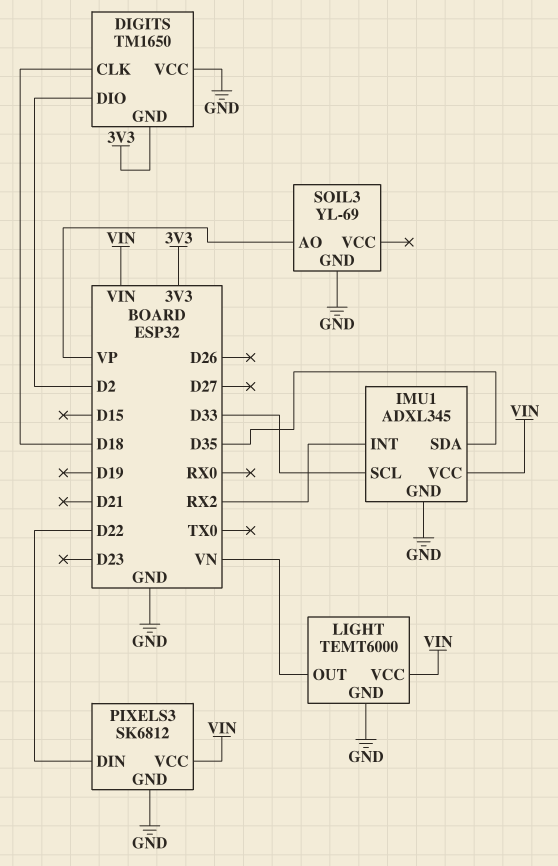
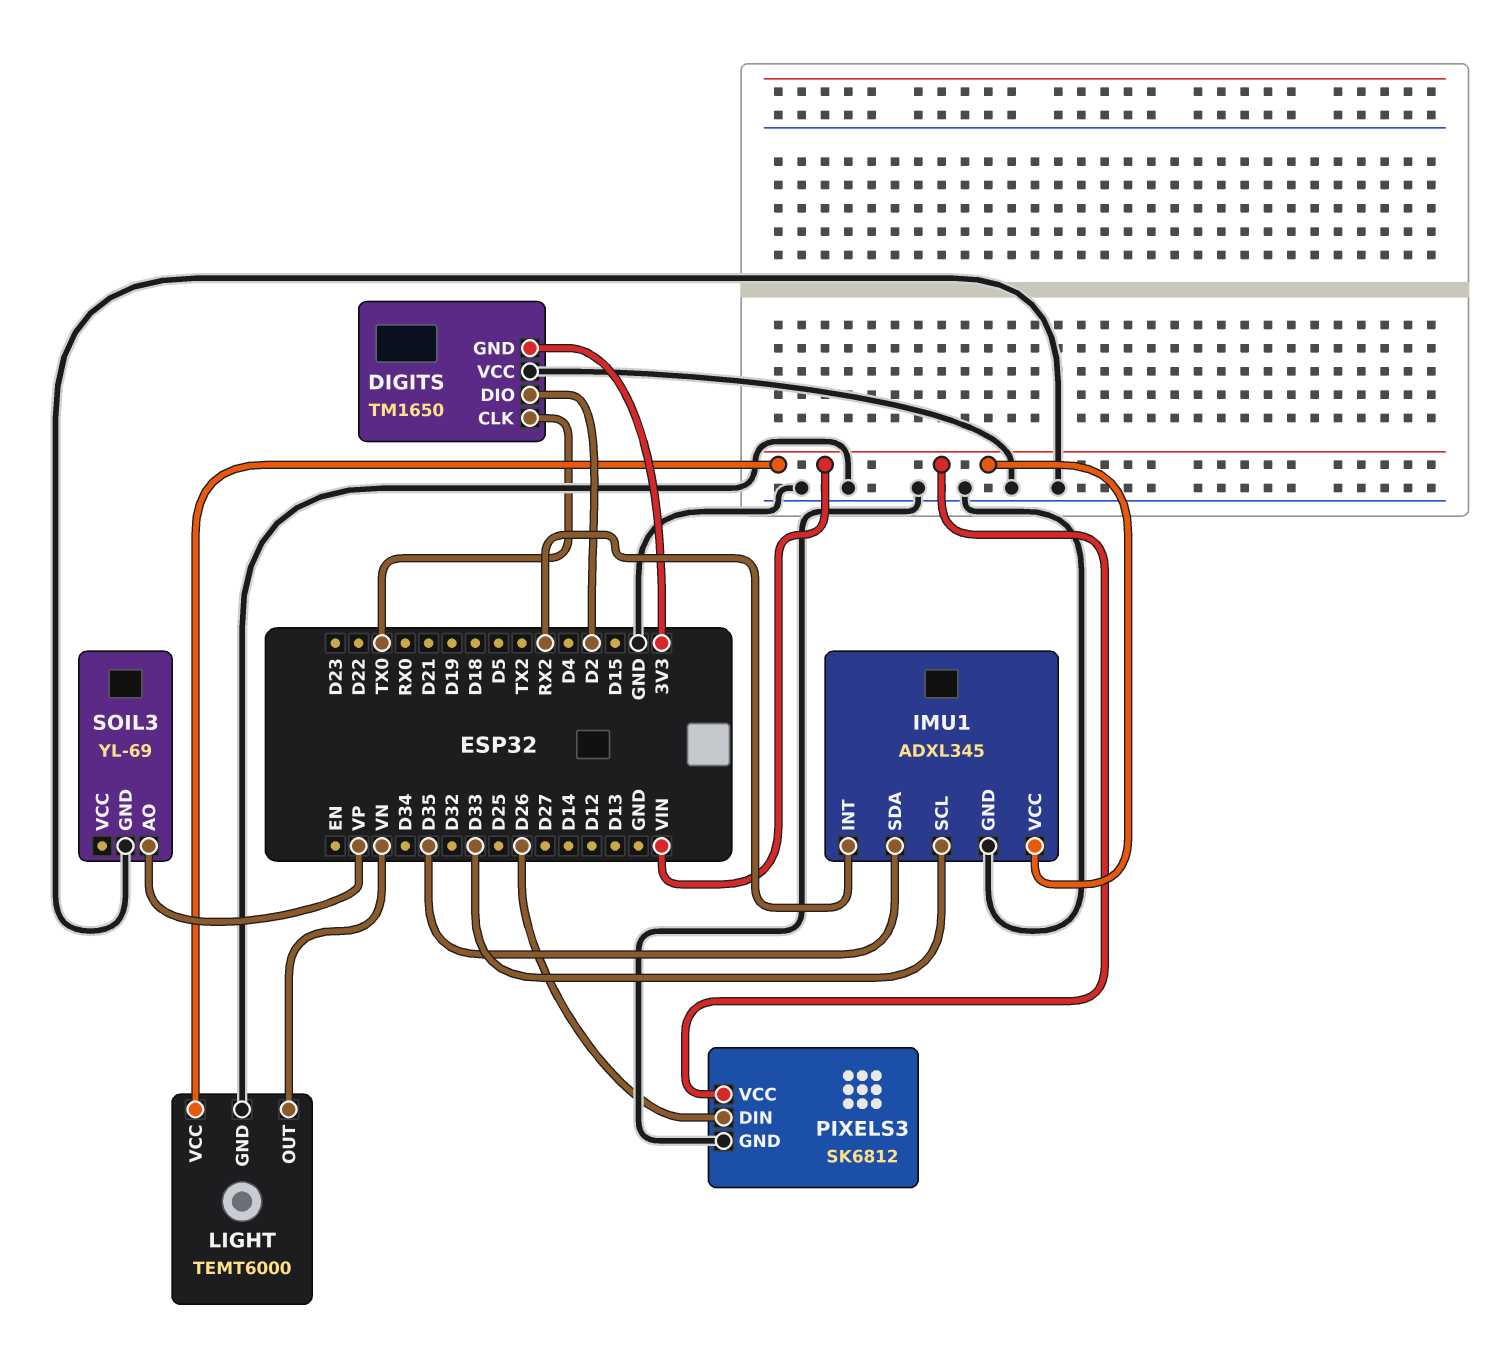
DIGITS pin CLK: D18 -> TX0
PIXELS3 pin DIN: D22 -> D26

